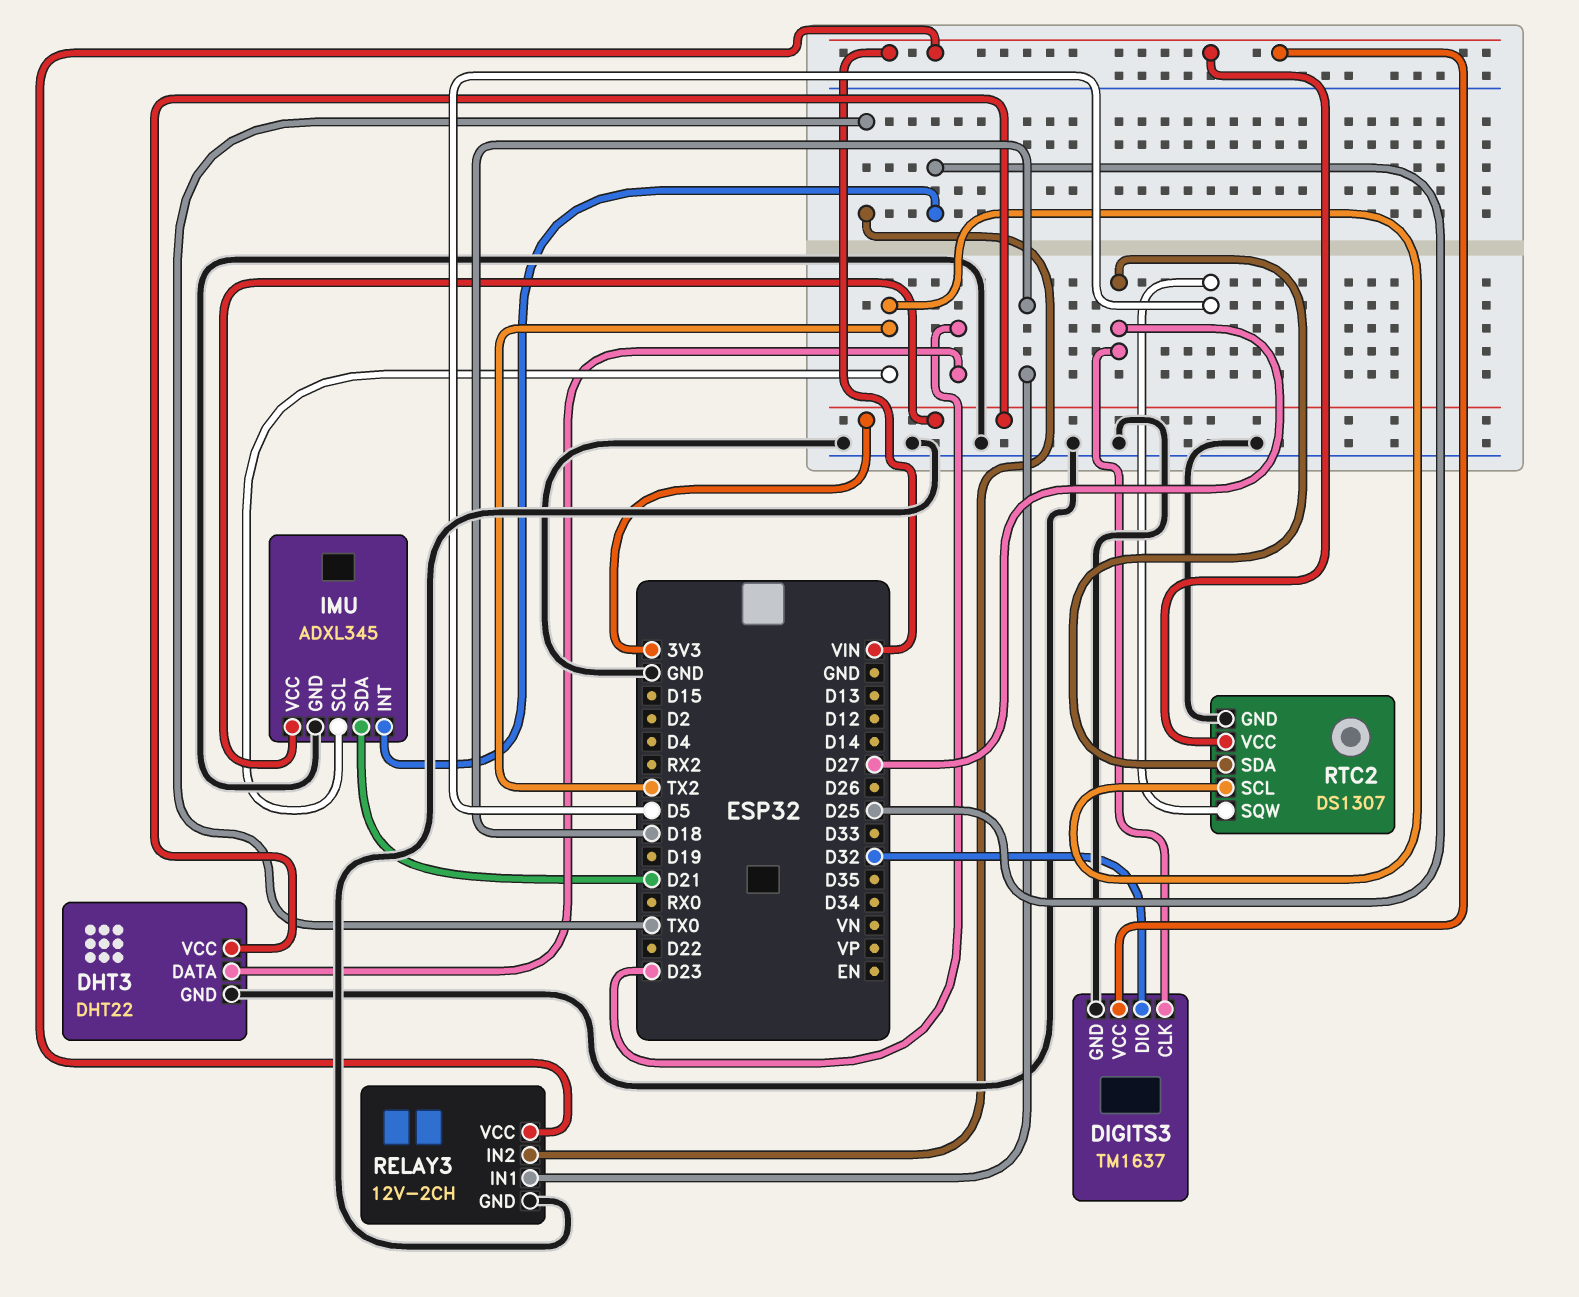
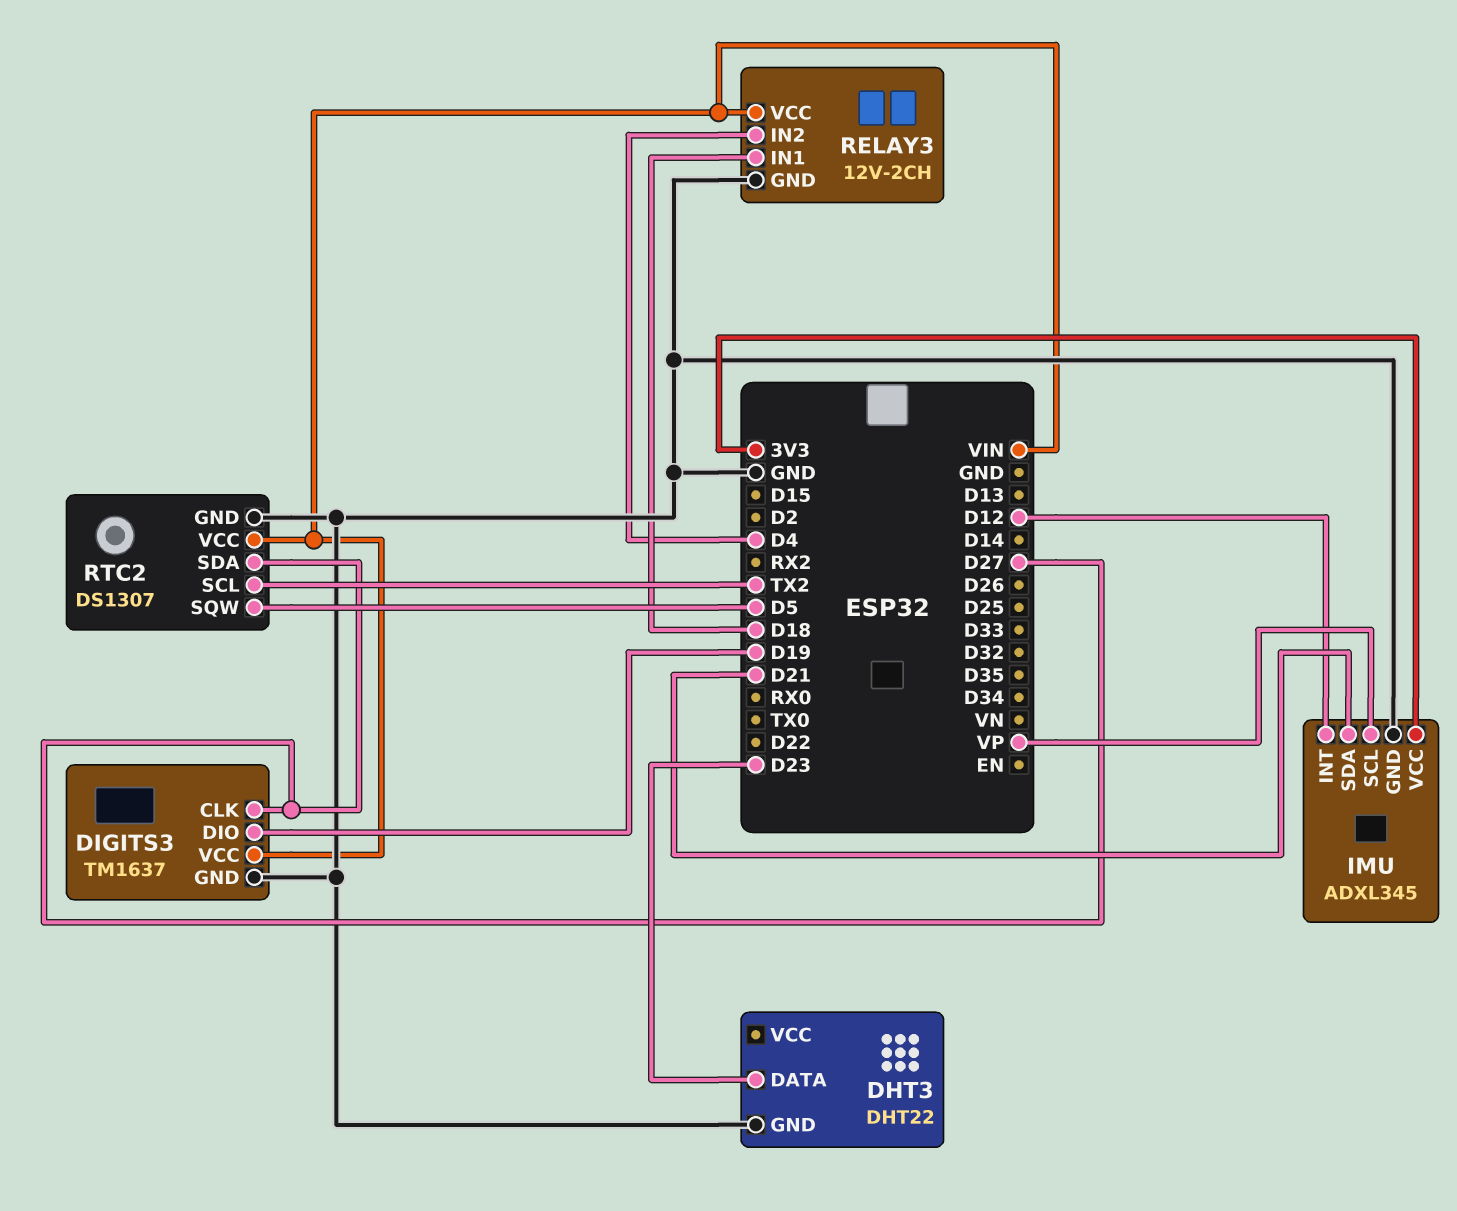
DHT3 pin VCC: 3V3 -> none
DIGITS3 pin DIO: D32 -> D19
IMU pin INT: D25 -> D12
IMU pin SCL: TX2 -> VP
RELAY3 pin IN2: TX0 -> D4

